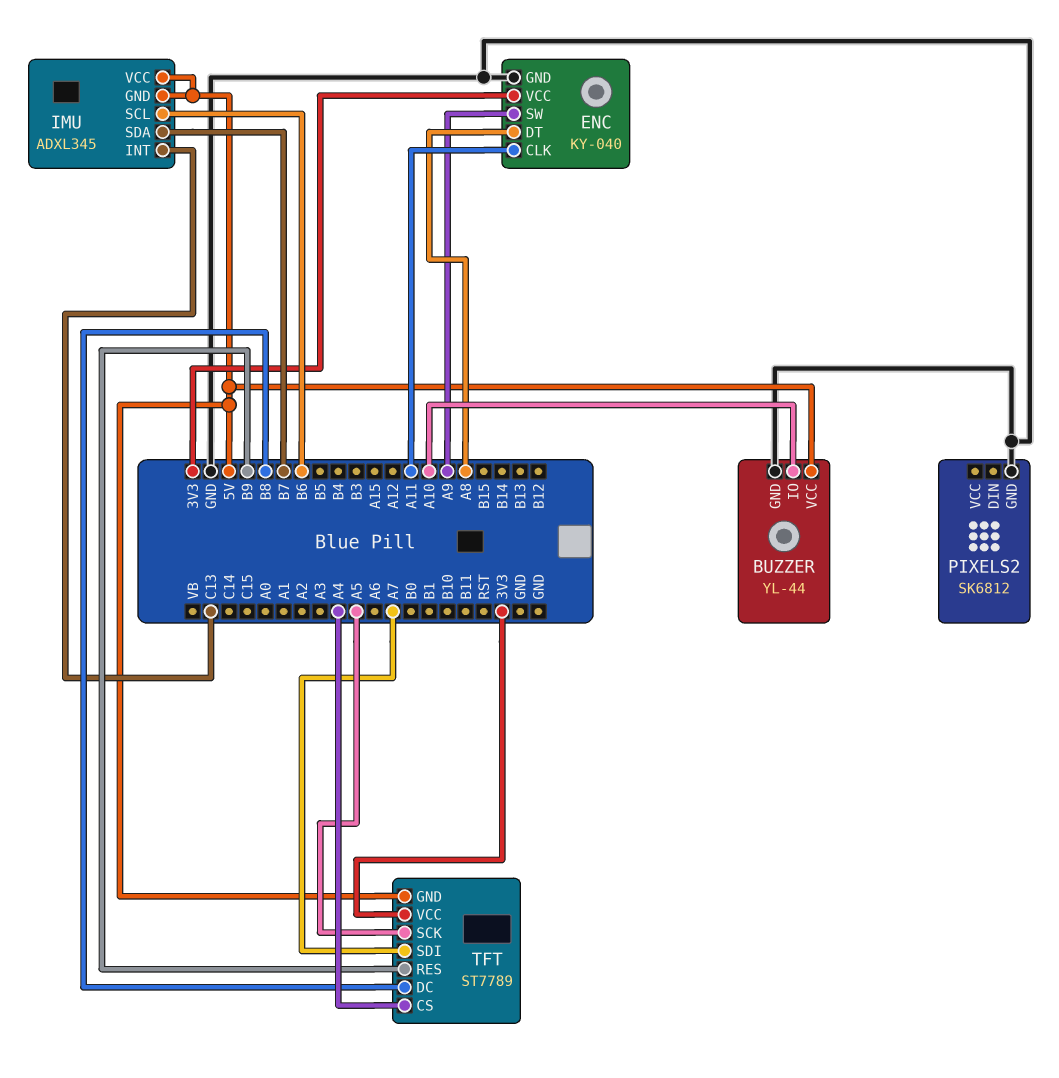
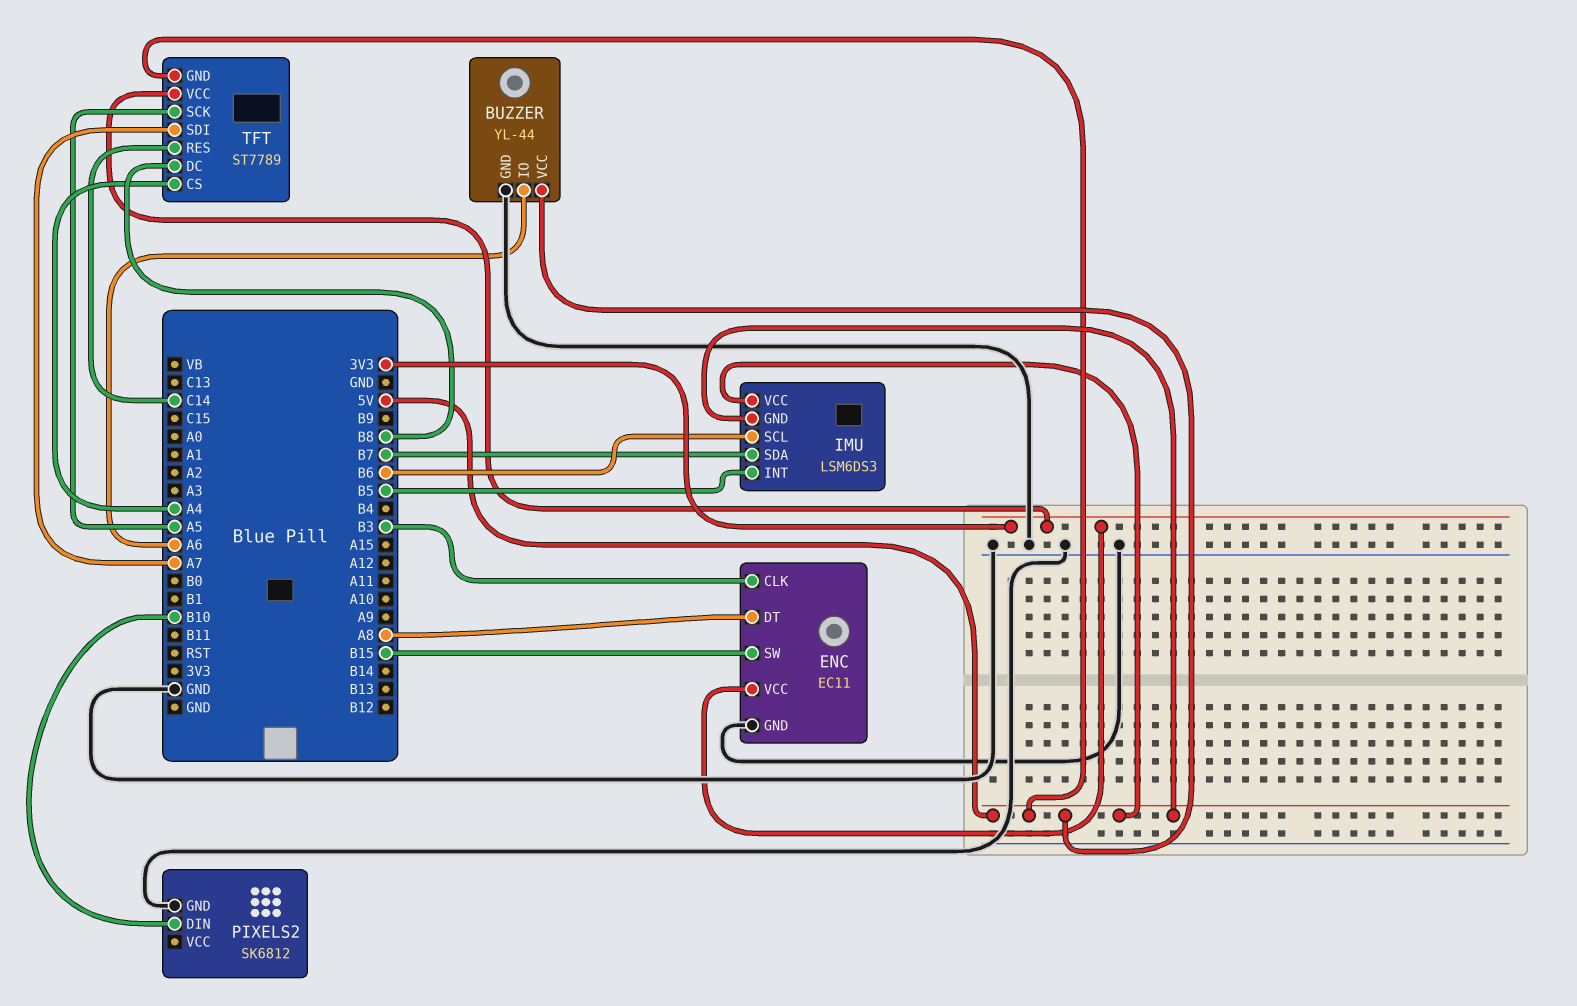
BUZZER pin IO: A10 -> A6
ENC: KY-040 -> EC11
ENC pin CLK: A11 -> B3
ENC pin SW: A9 -> B15
IMU: ADXL345 -> LSM6DS3
IMU pin INT: C13 -> B5
PIXELS2 pin DIN: none -> B10
TFT pin RES: B9 -> C14

